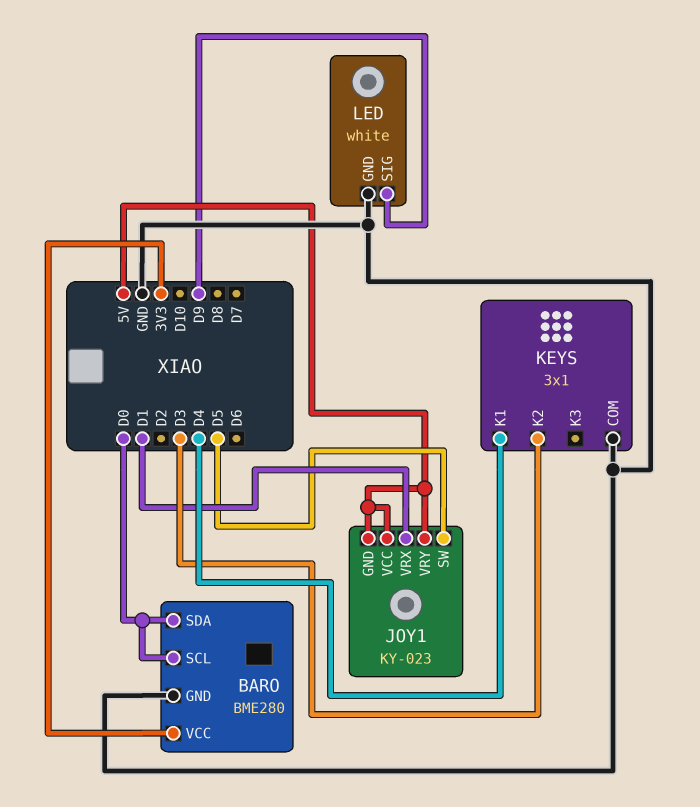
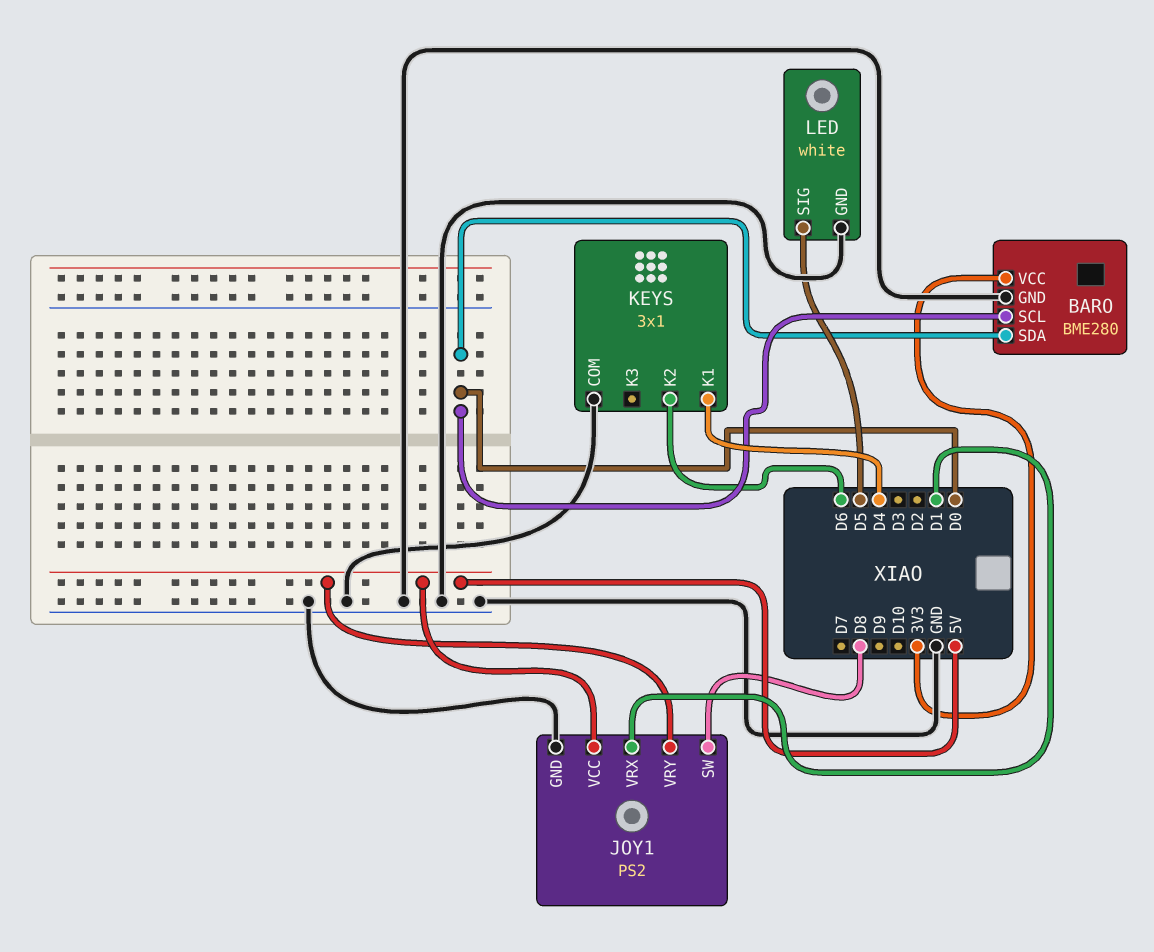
JOY1: KY-023 -> PS2
JOY1 pin GND: 5V -> GND
JOY1 pin SW: D5 -> D8
KEYS pin K2: D3 -> D6
LED pin SIG: D9 -> D5

